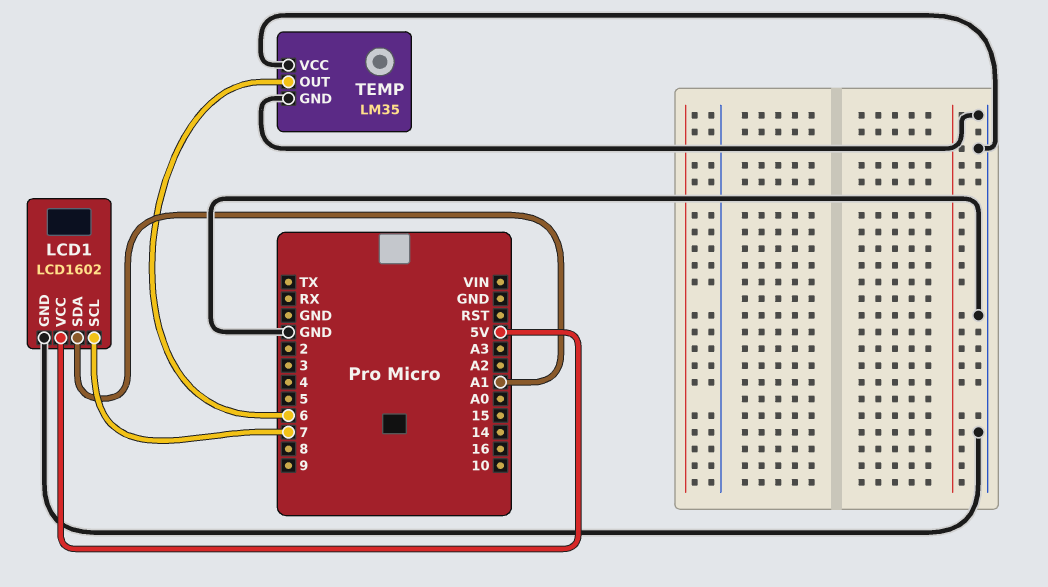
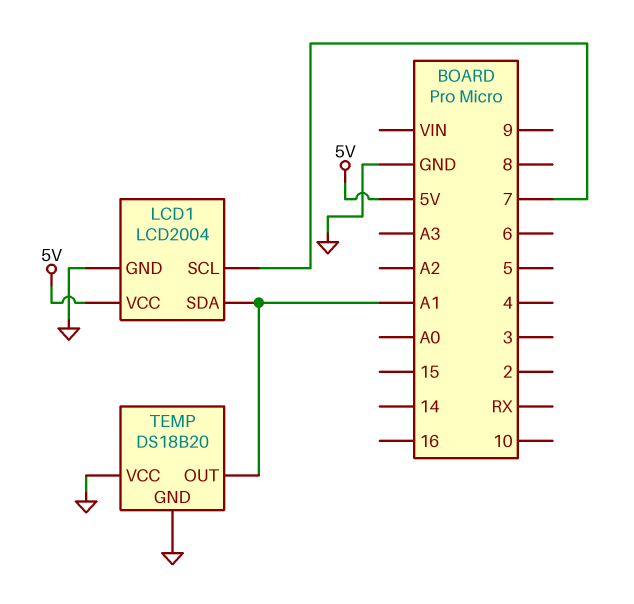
LCD1: LCD1602 -> LCD2004
TEMP: LM35 -> DS18B20
TEMP pin OUT: 6 -> A1

